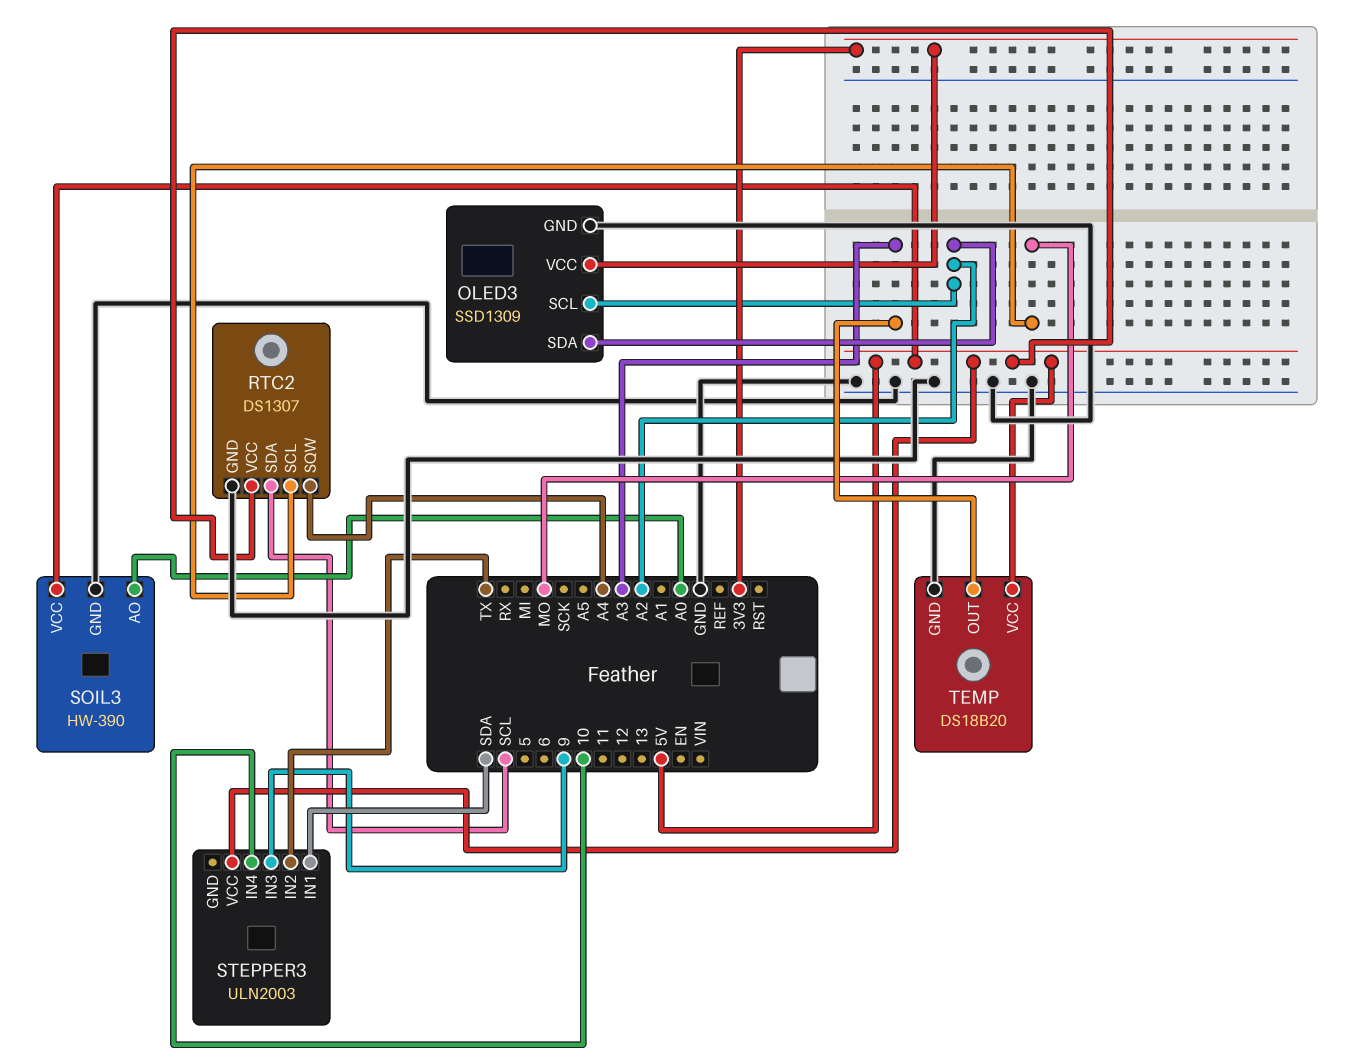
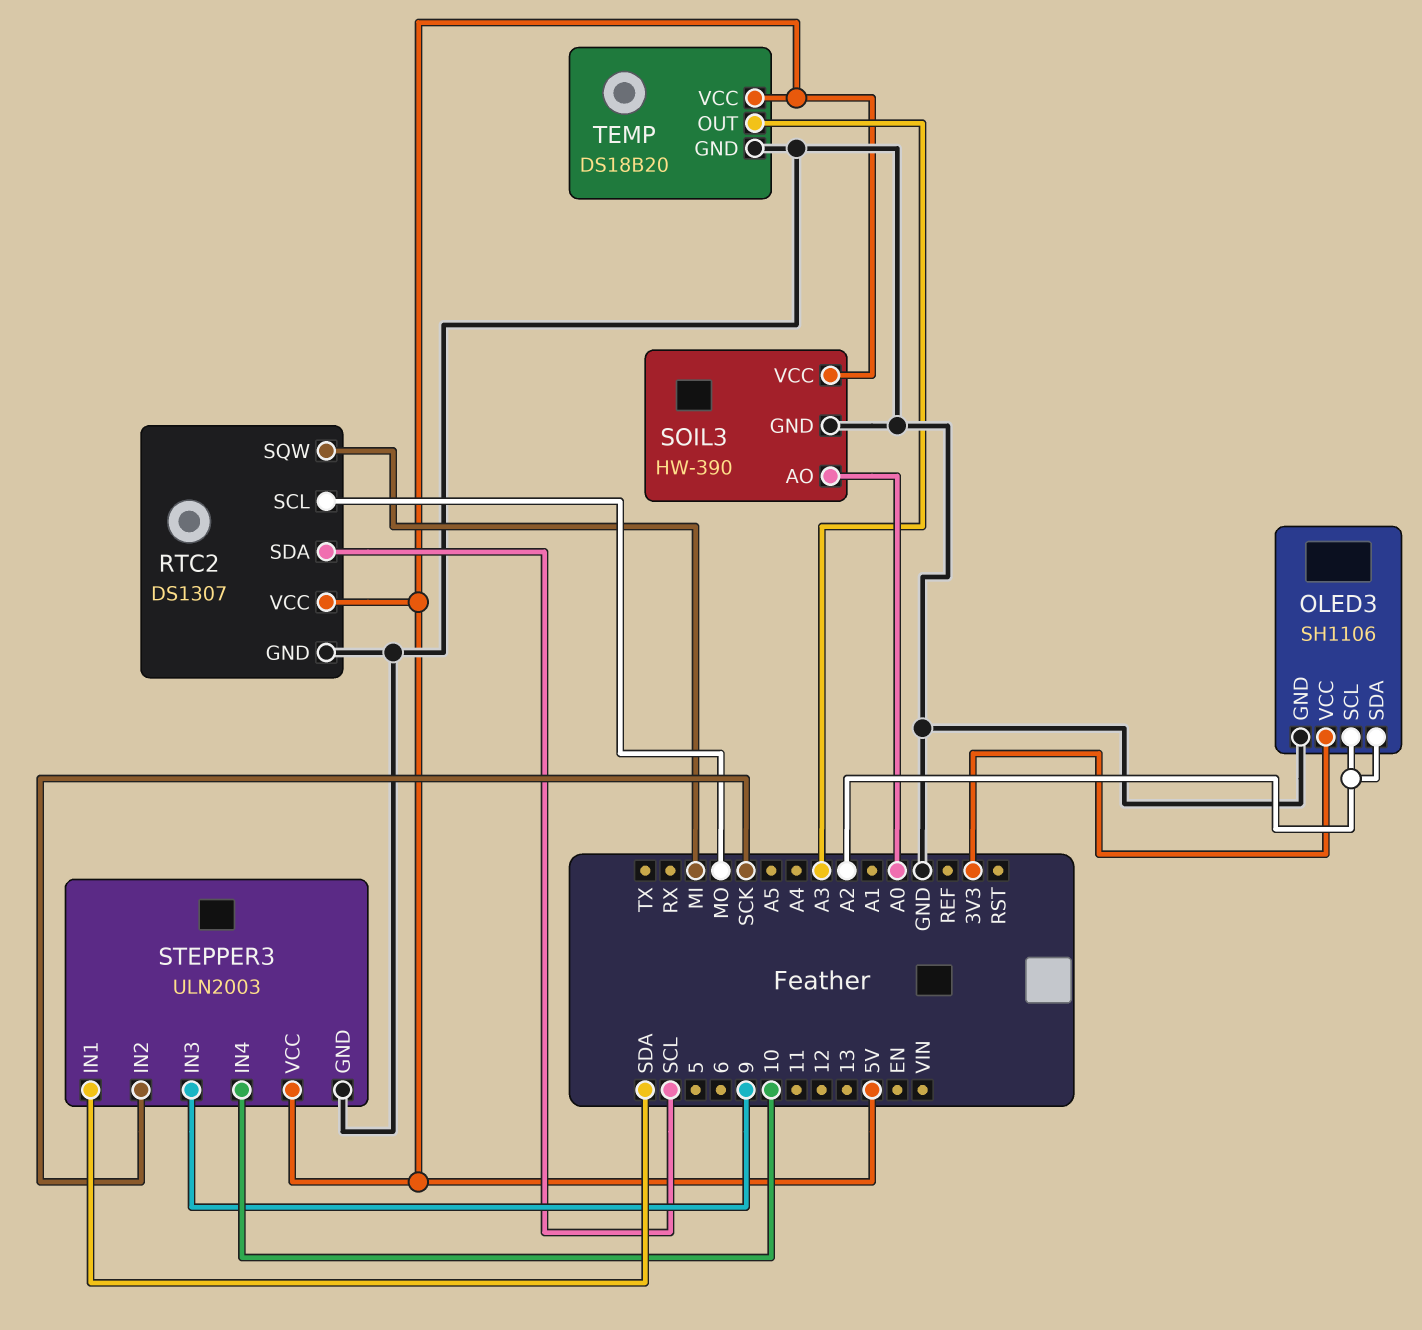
OLED3: SSD1309 -> SH1106
RTC2 pin SQW: A4 -> MI
STEPPER3 pin GND: none -> GND
STEPPER3 pin IN2: TX -> SCK

